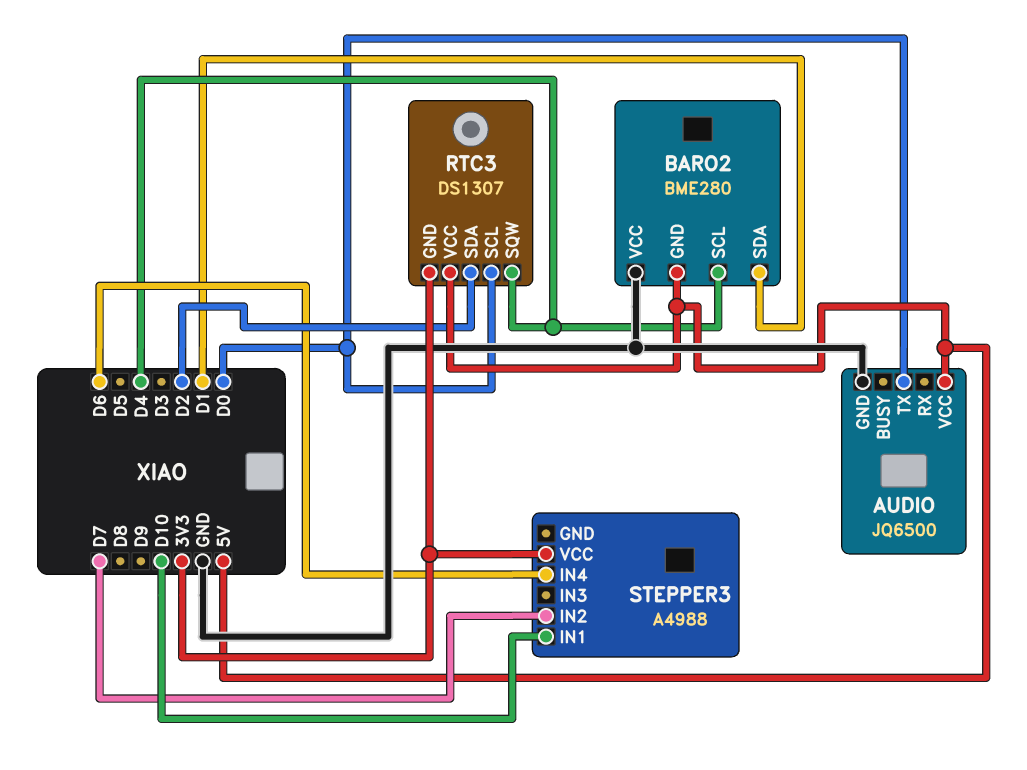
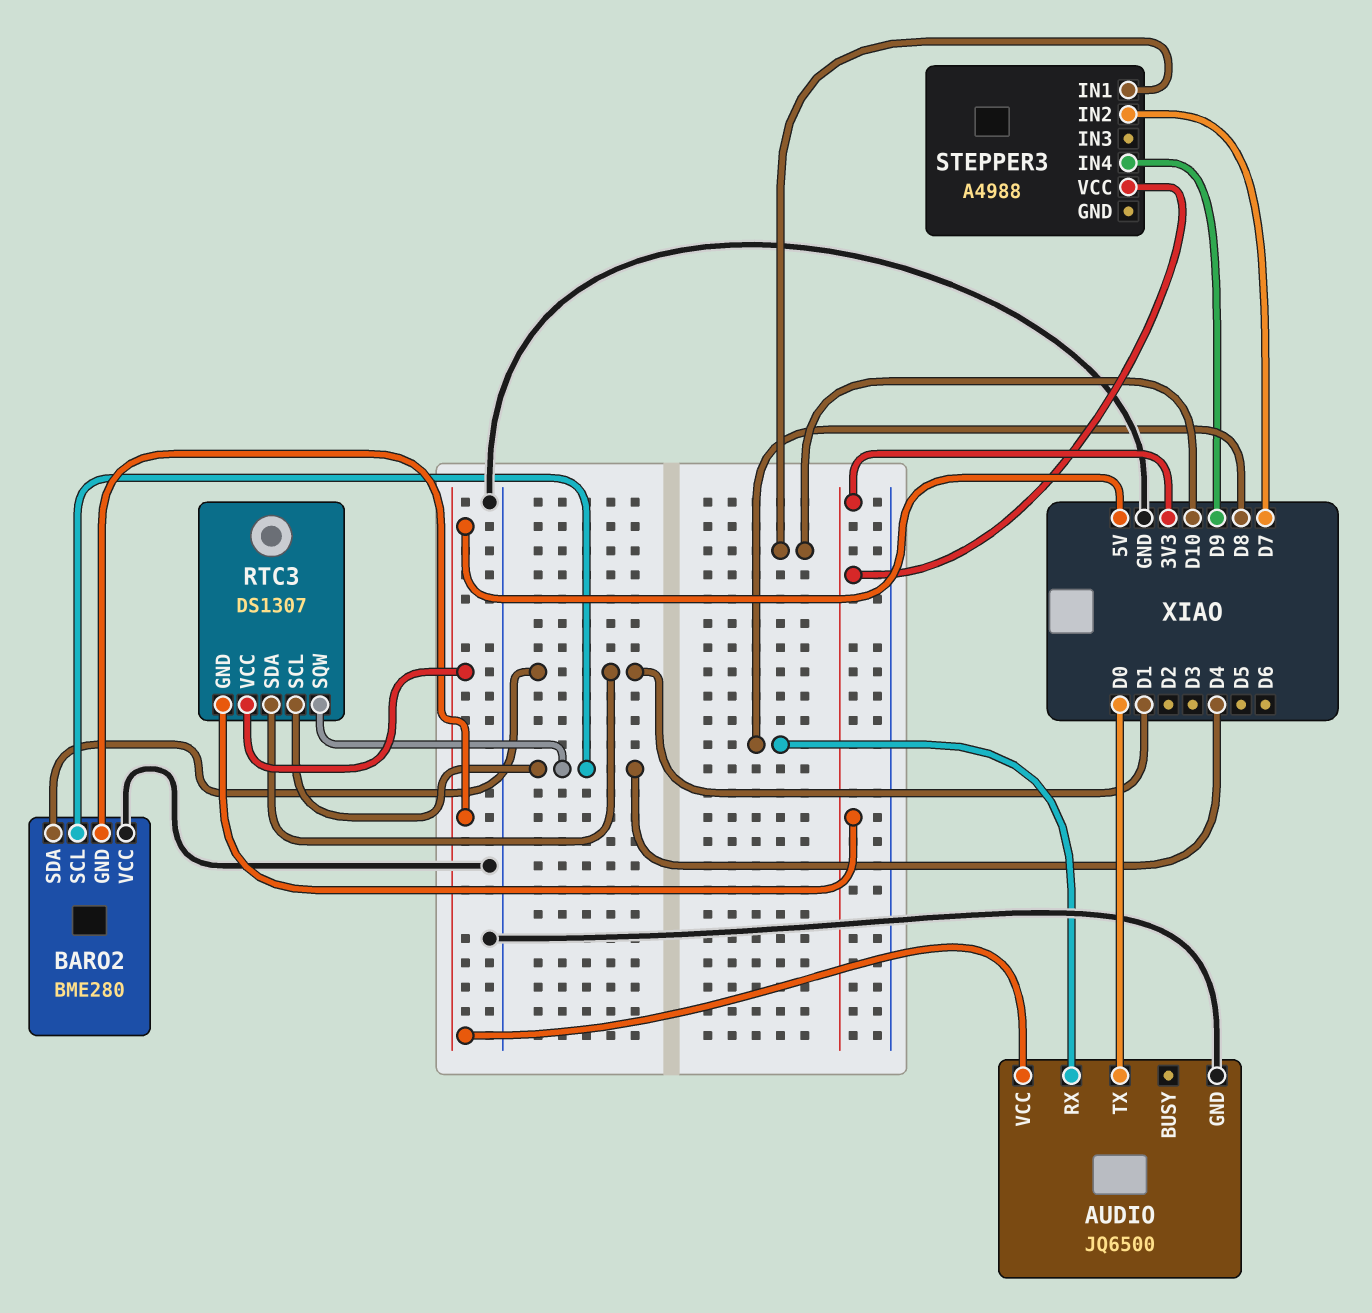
AUDIO pin RX: none -> D8
RTC3 pin SCL: D0 -> D4
RTC3 pin SDA: D2 -> D1
STEPPER3 pin IN4: D6 -> D9

